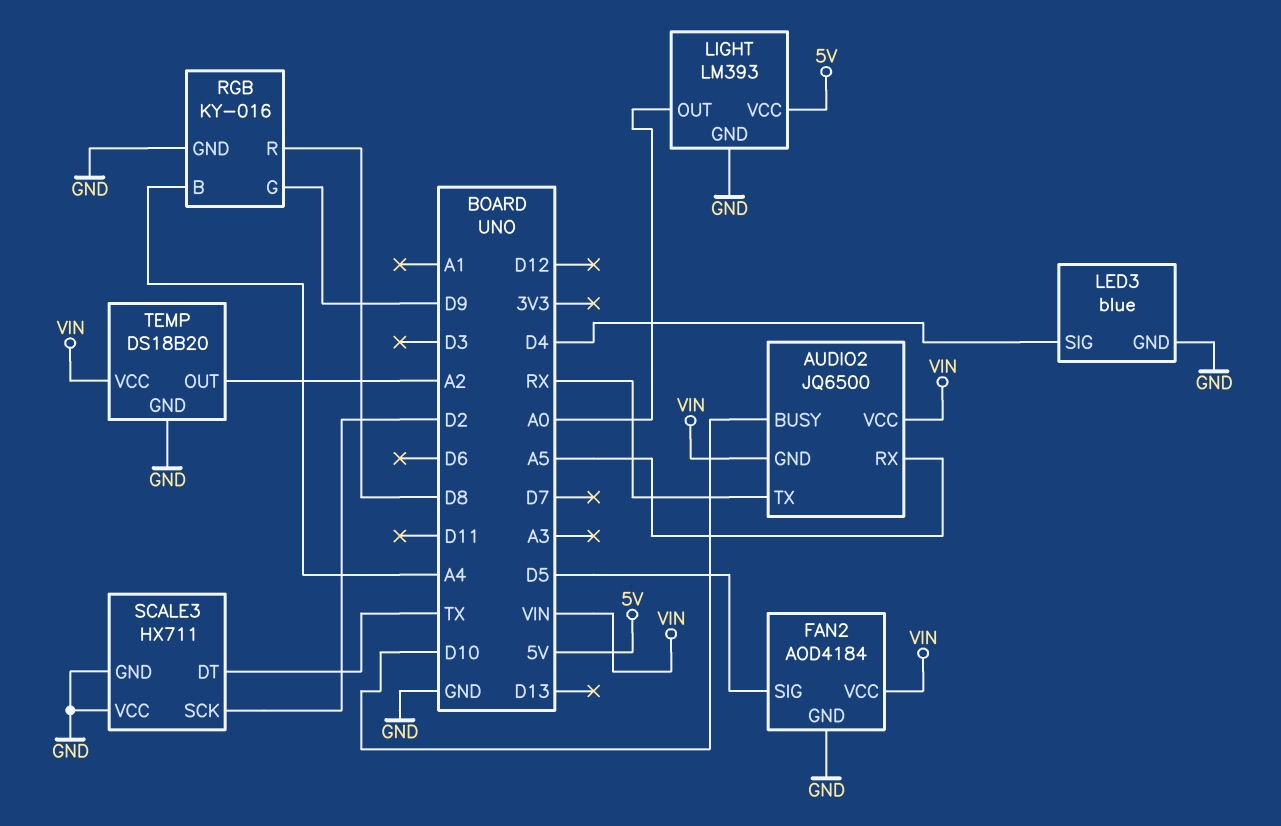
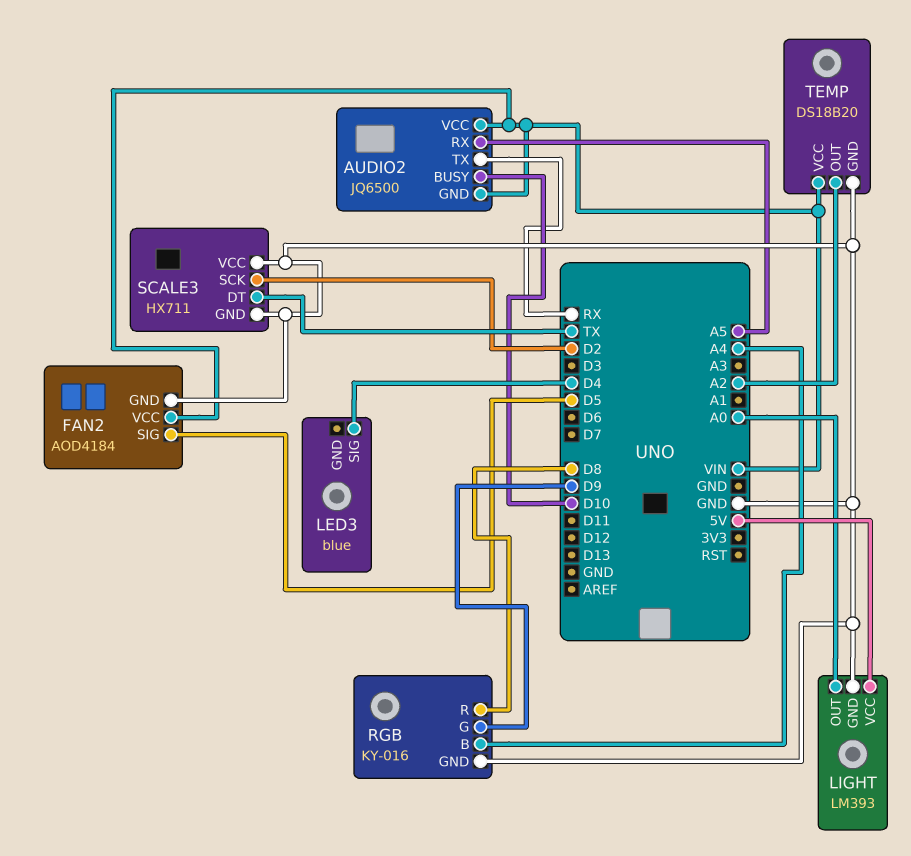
LED3 pin GND: GND -> none

